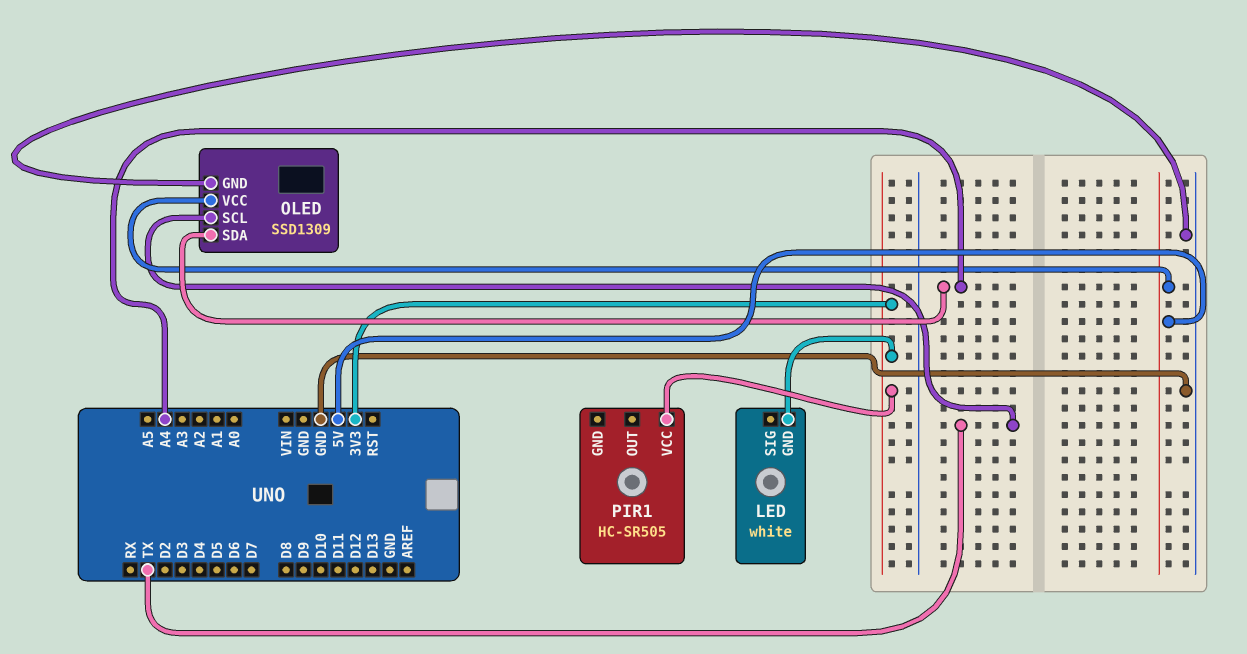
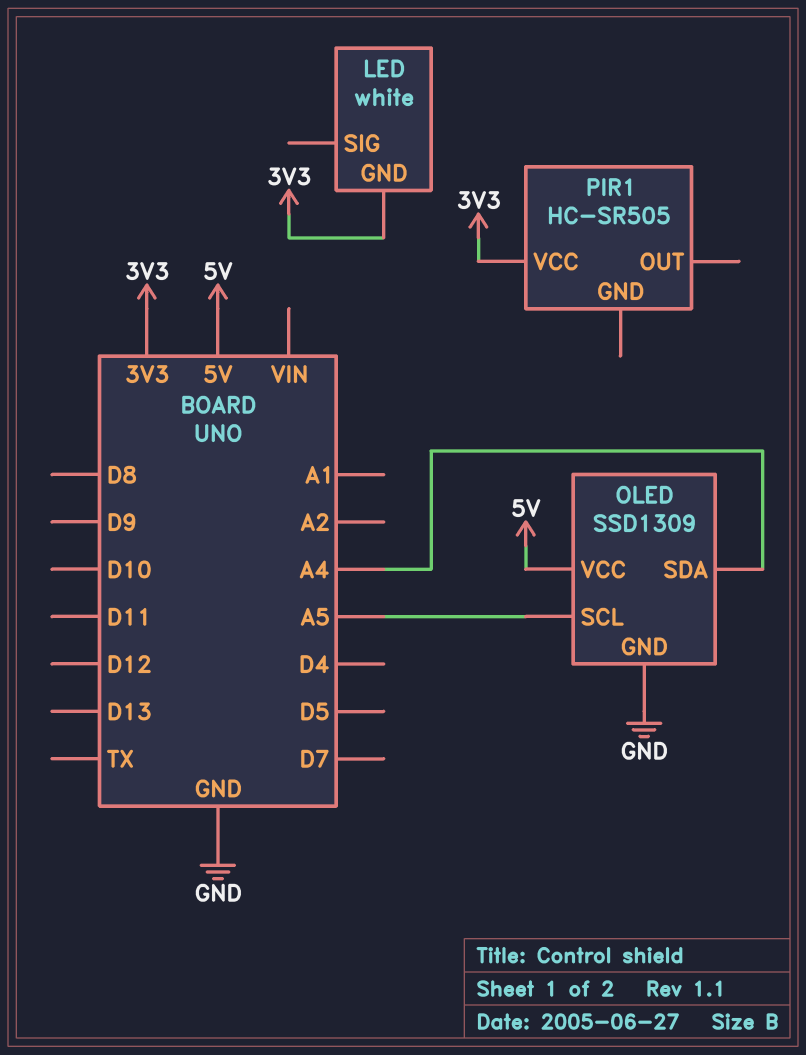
OLED pin SCL: TX -> A5

